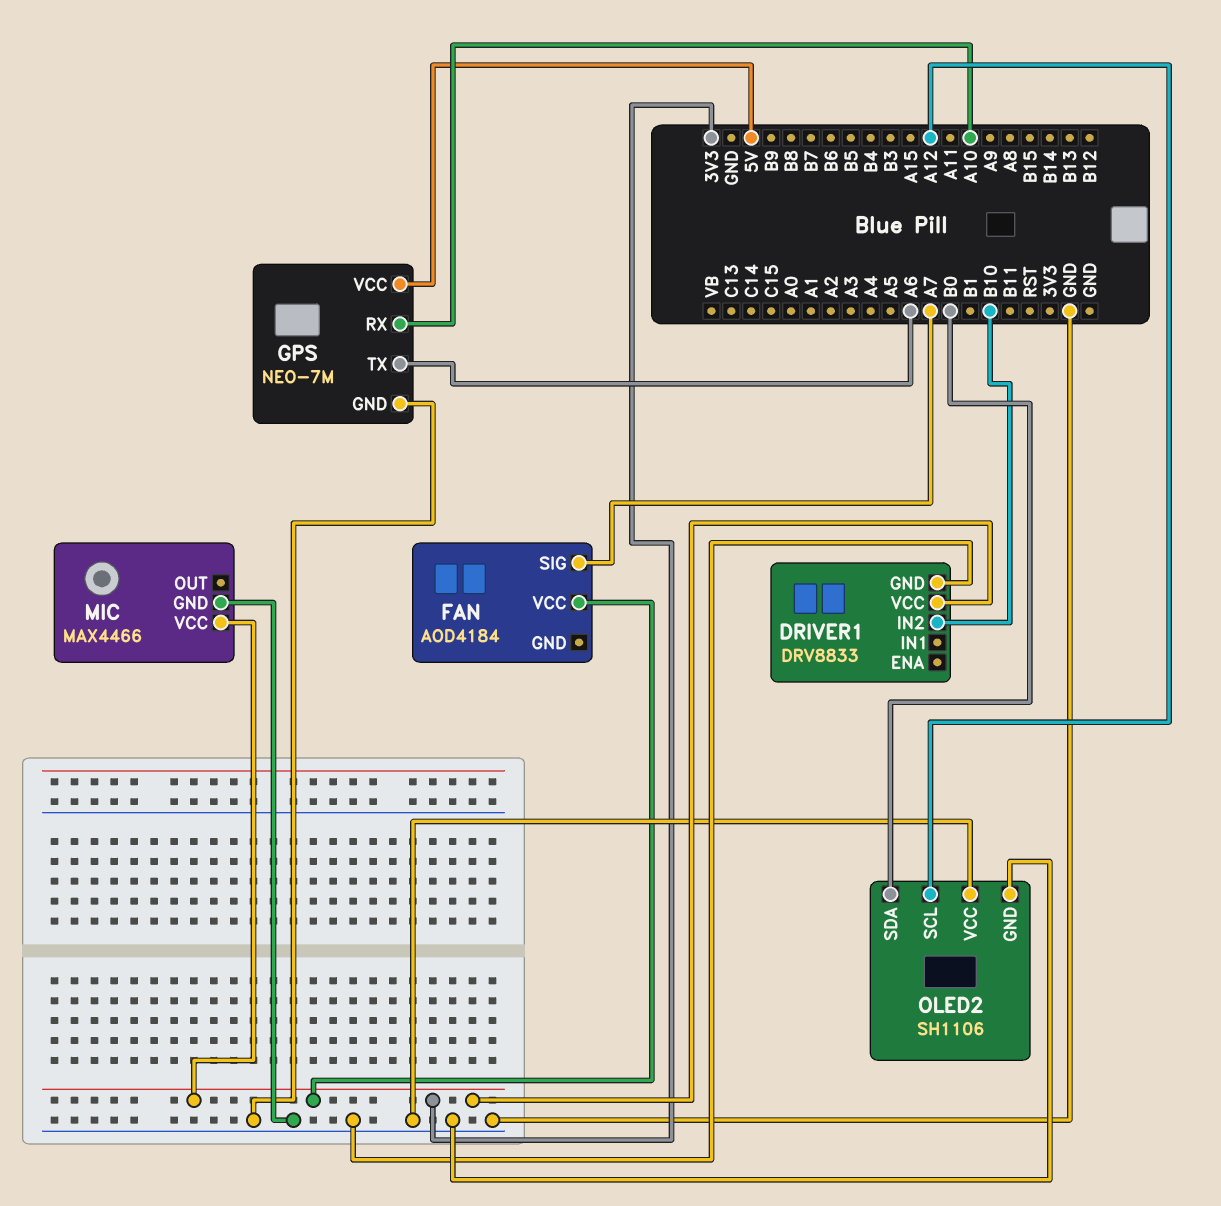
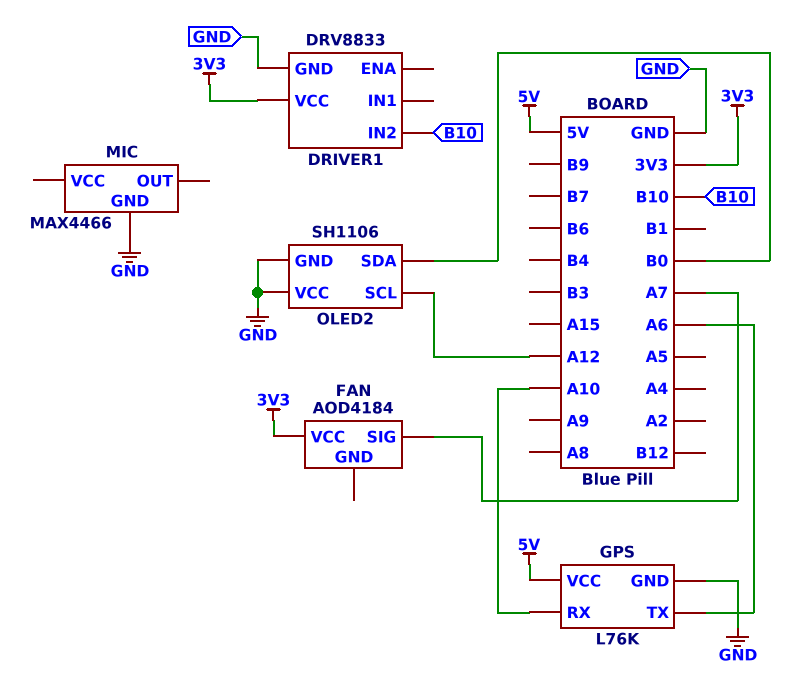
GPS: NEO-7M -> L76K
MIC pin VCC: 3V3 -> none

